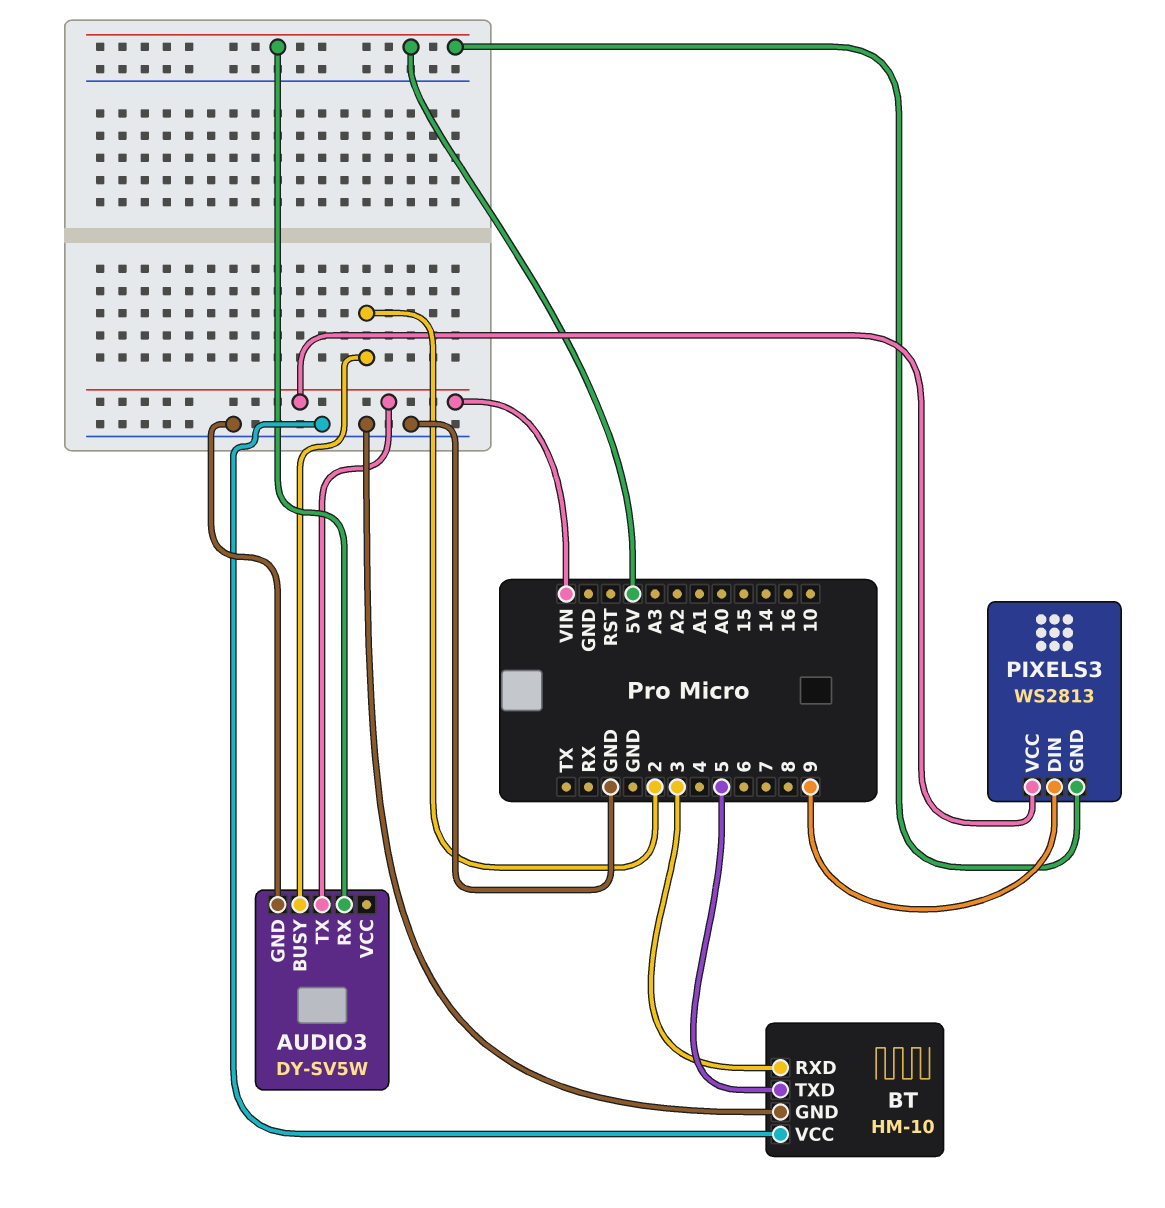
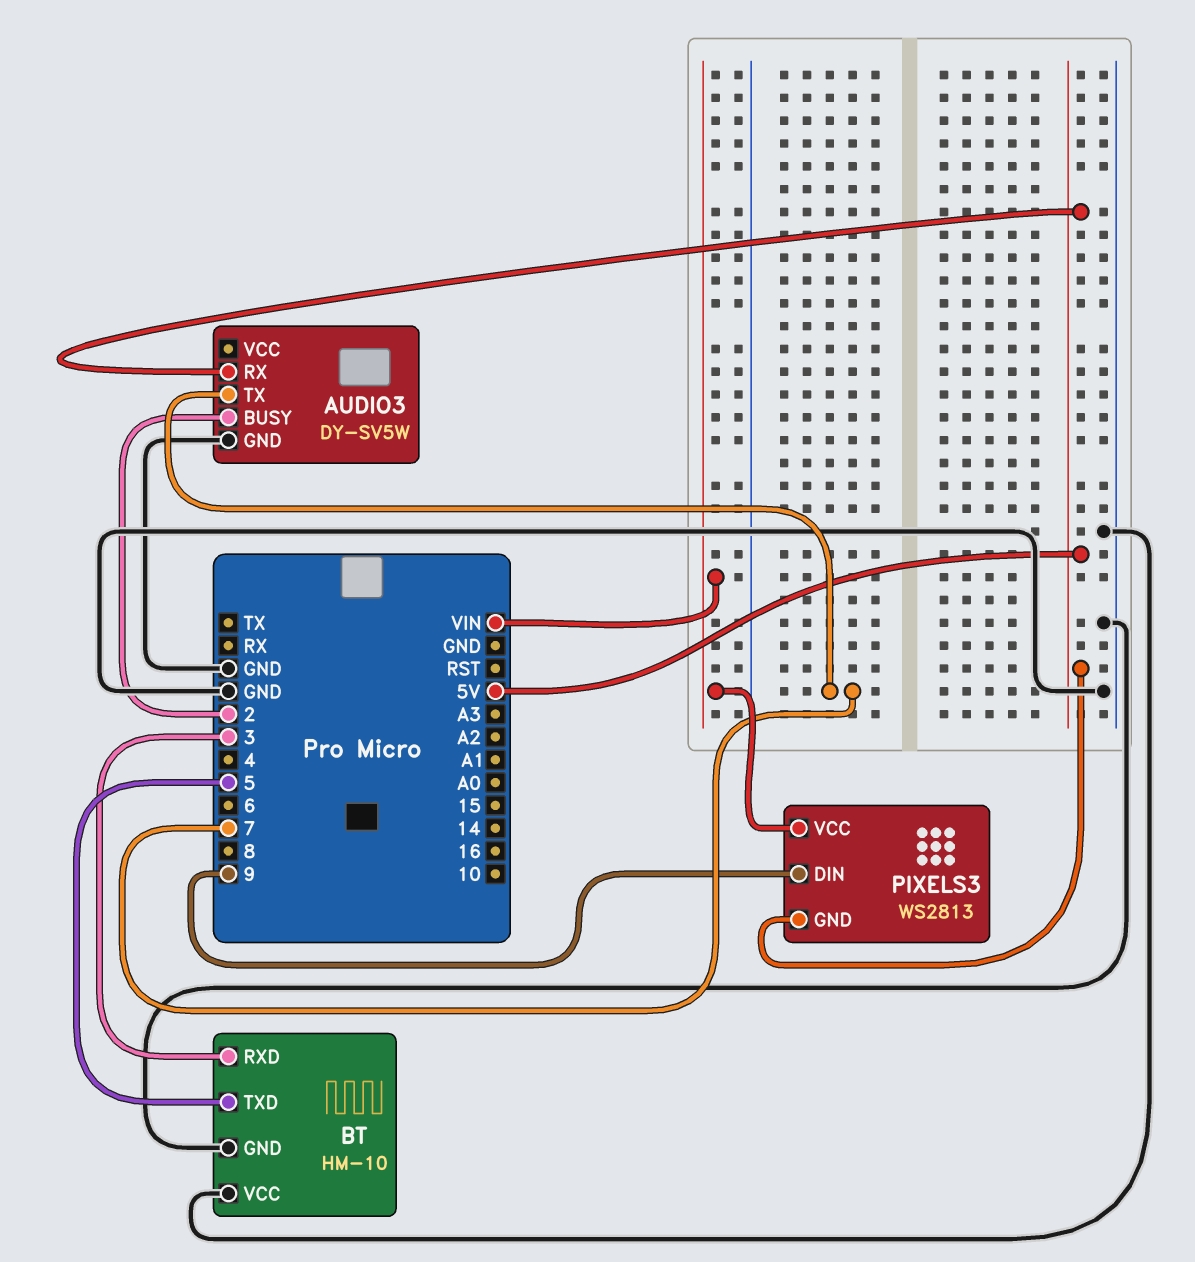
AUDIO3 pin TX: VIN -> 7

